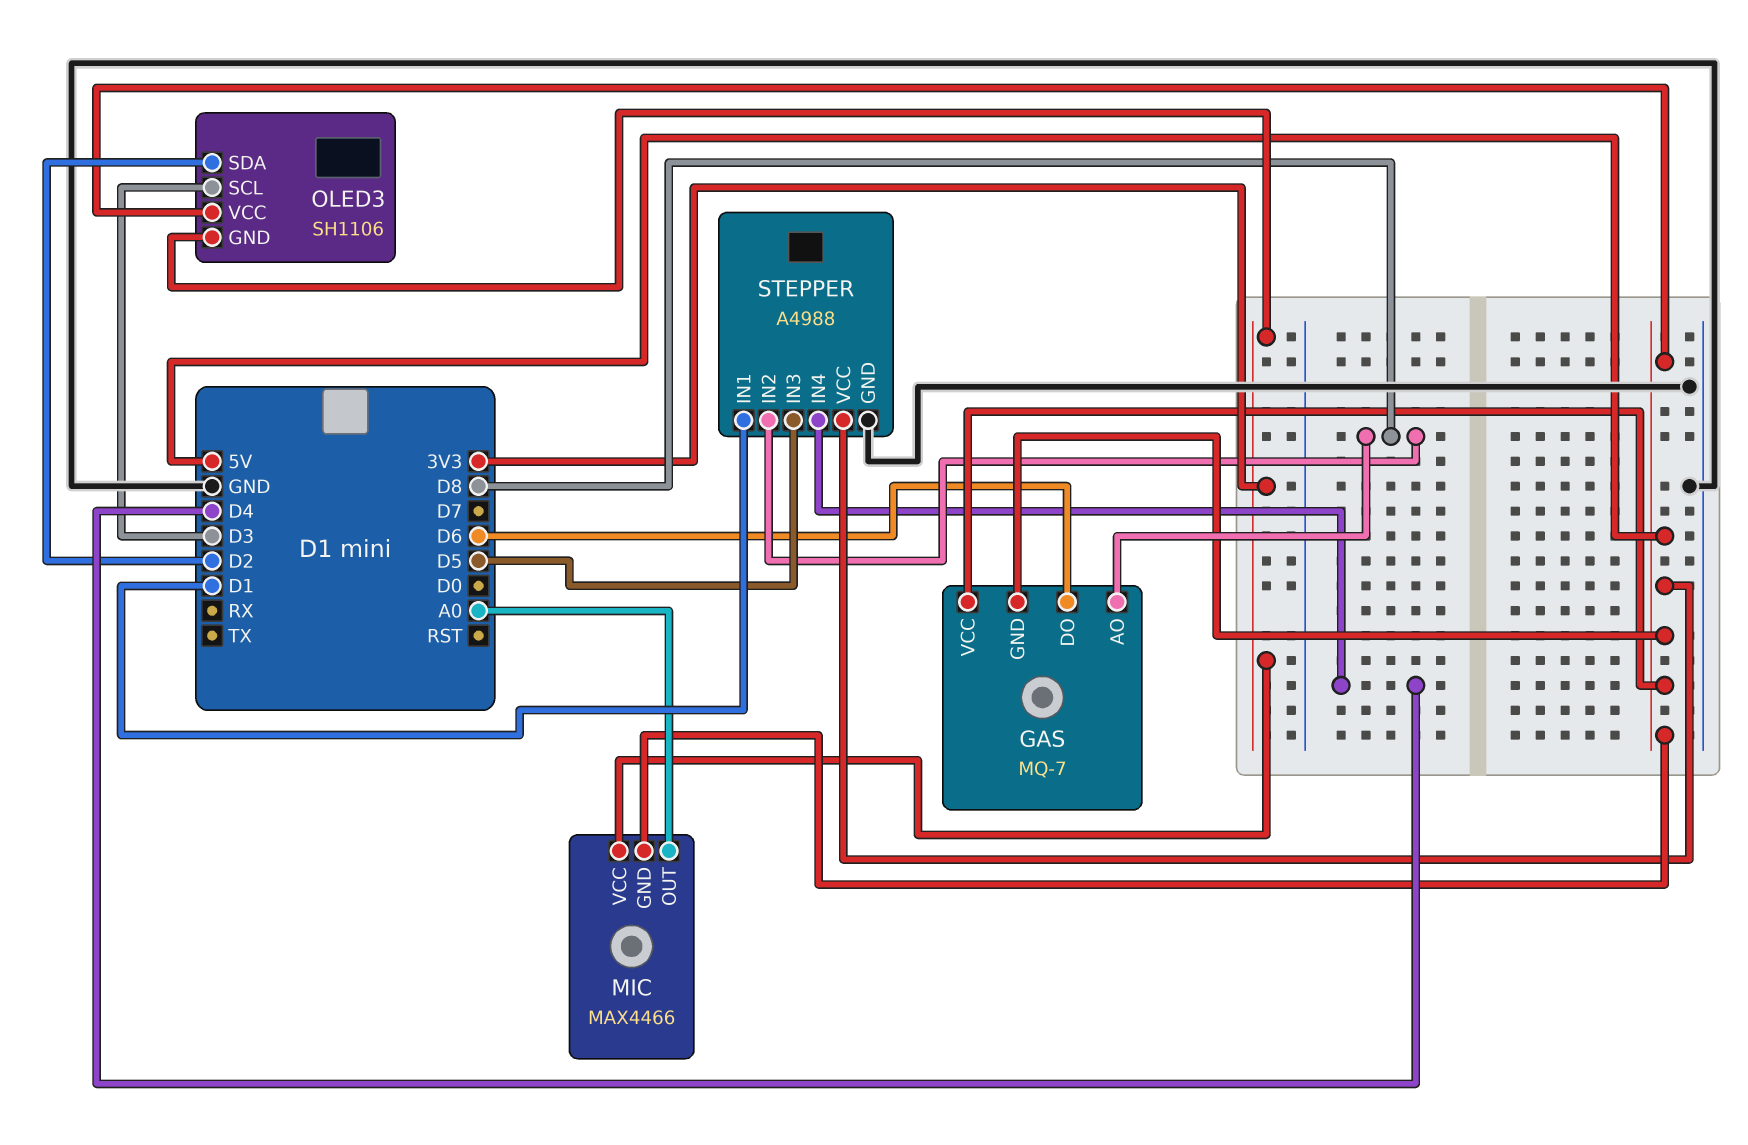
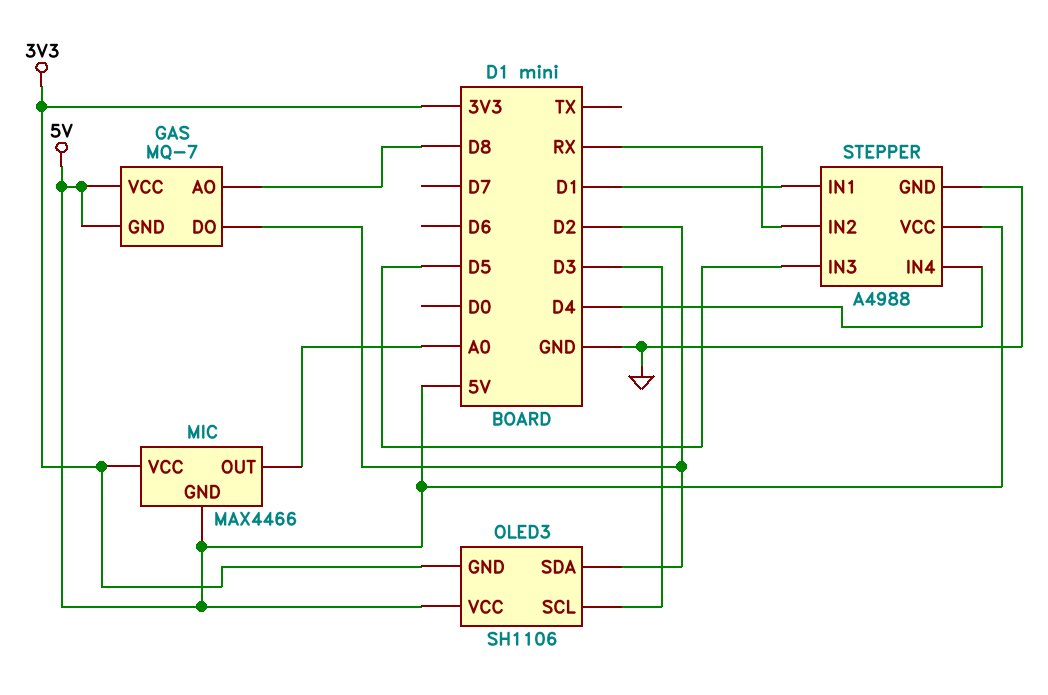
GAS pin DO: D6 -> D2
STEPPER pin IN2: D8 -> RX

